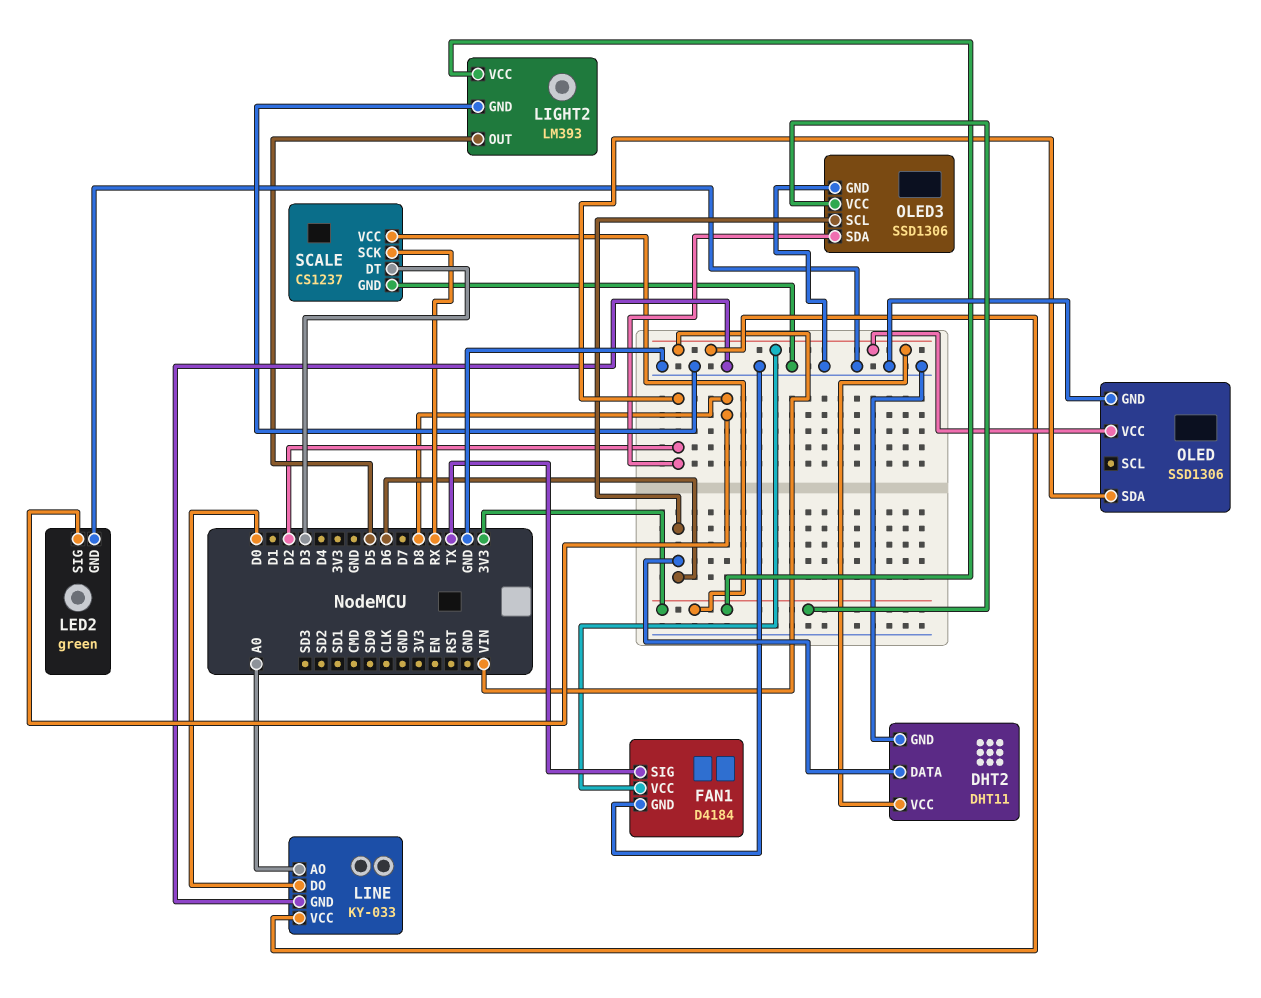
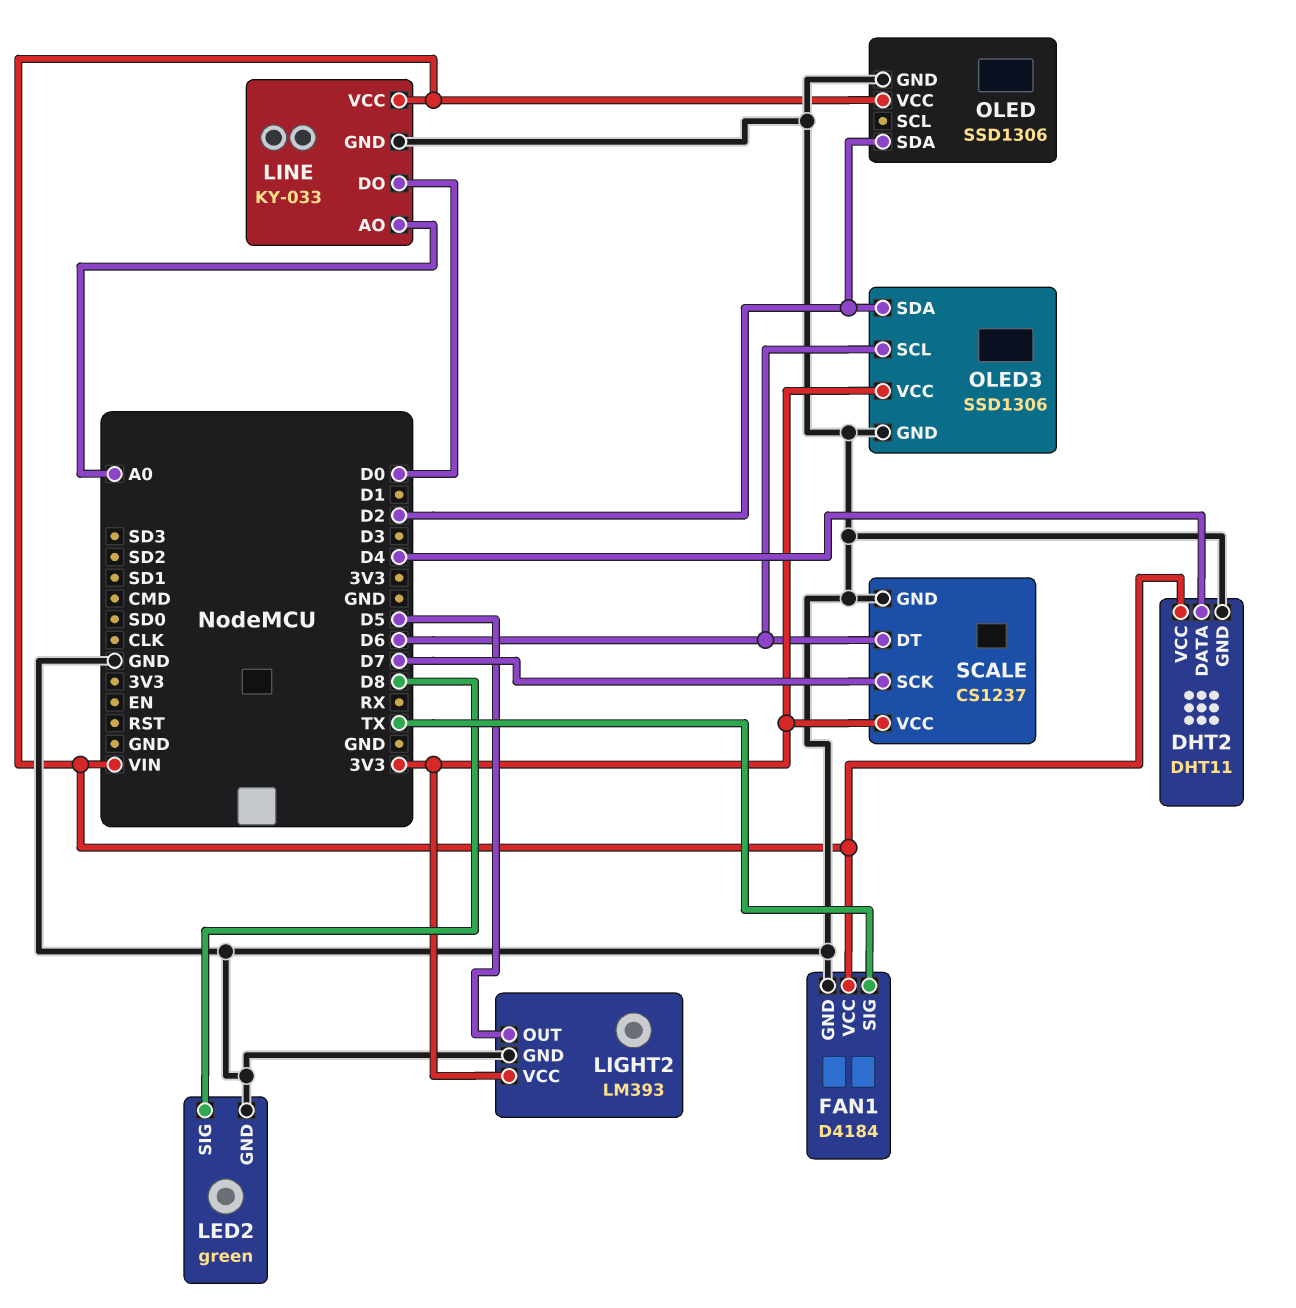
DHT2 pin DATA: D6 -> D4
SCALE pin DT: D3 -> D6
SCALE pin SCK: RX -> D7

